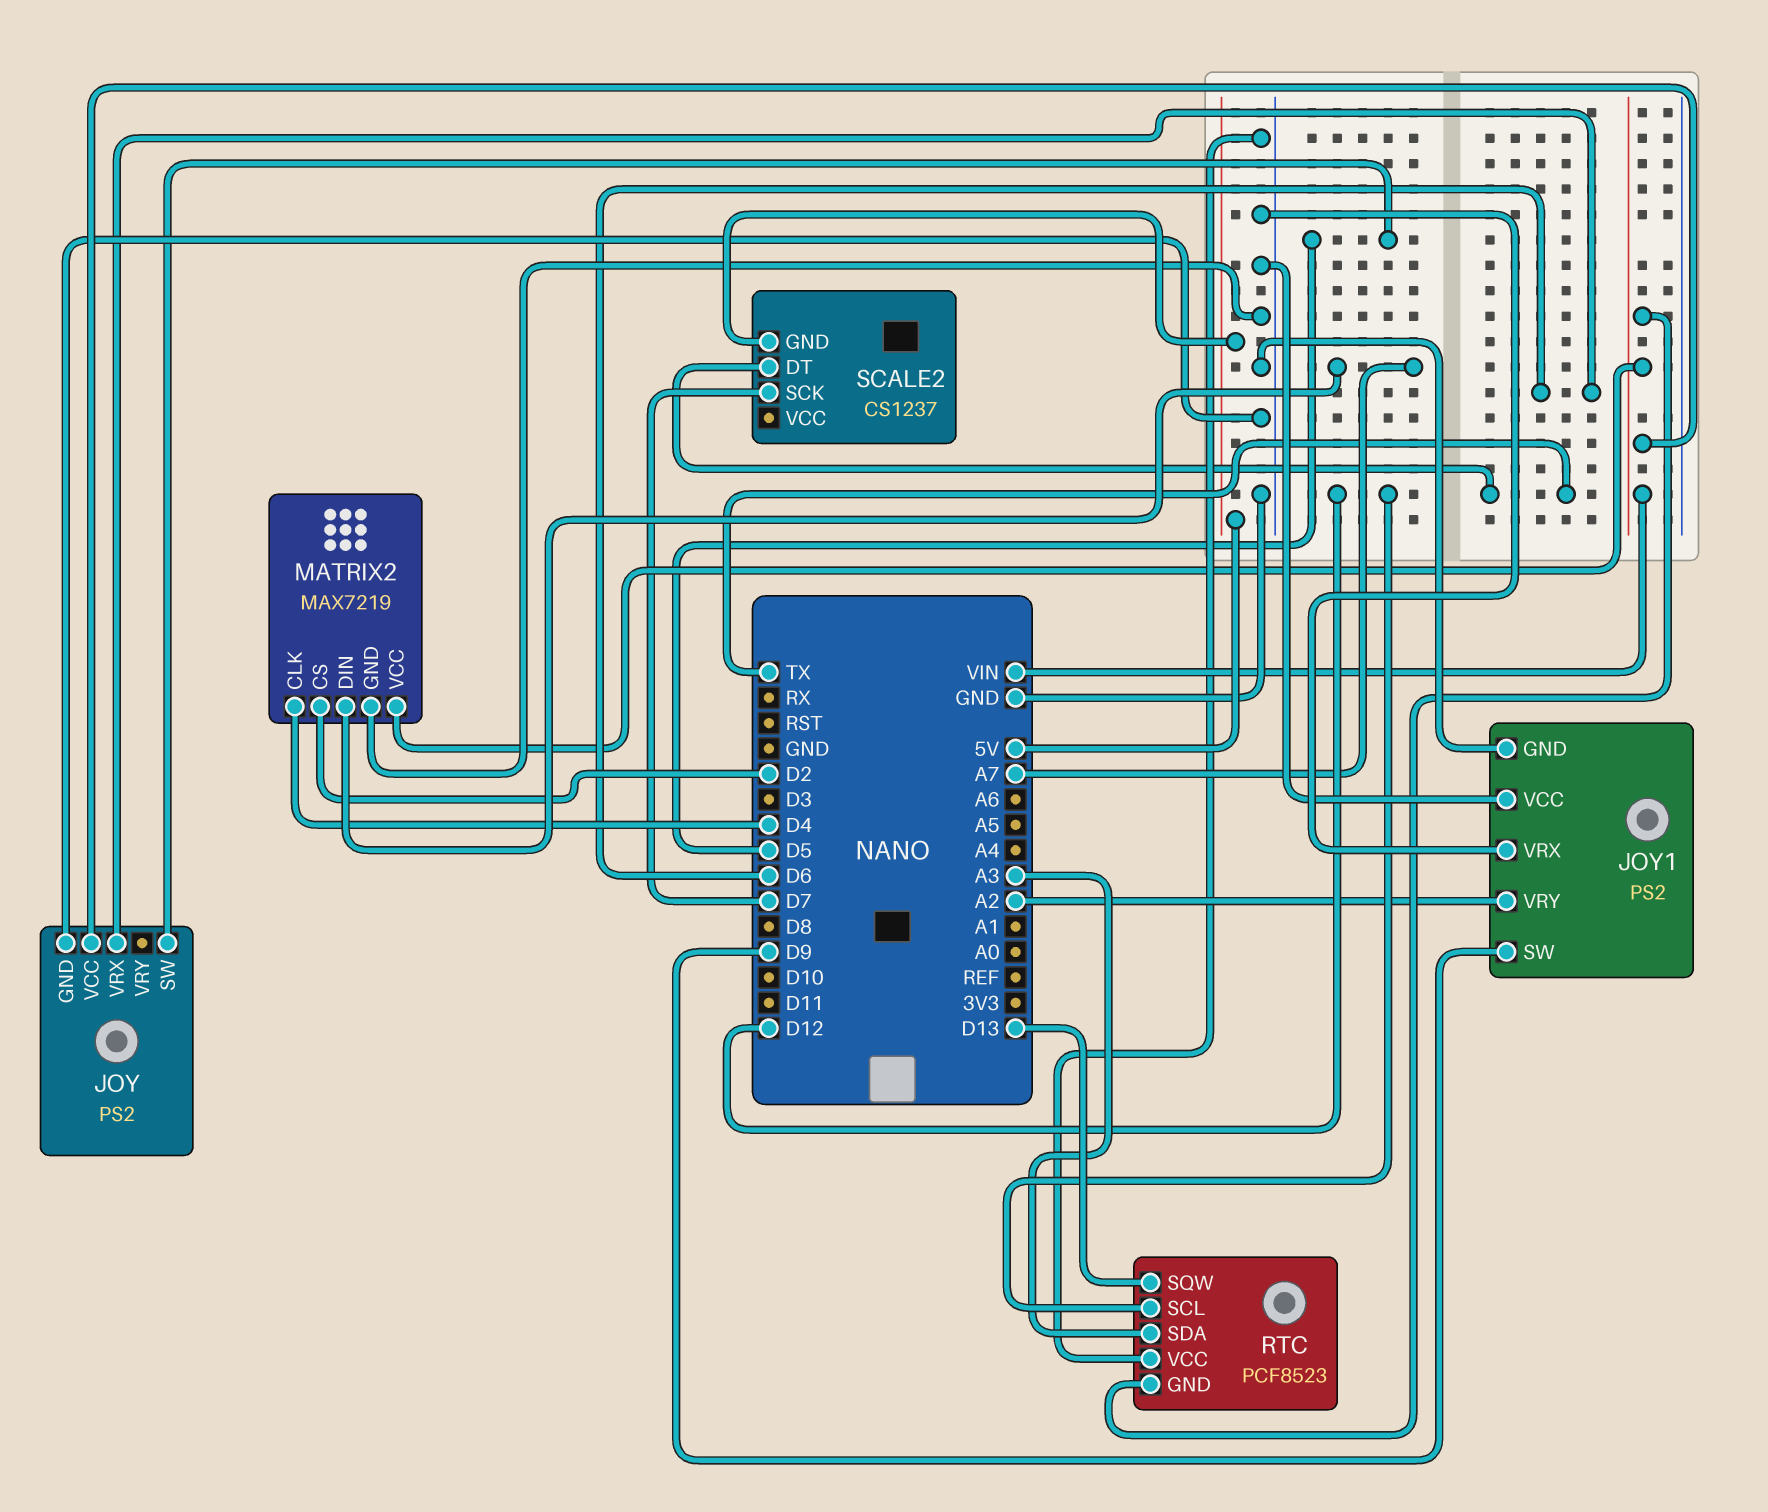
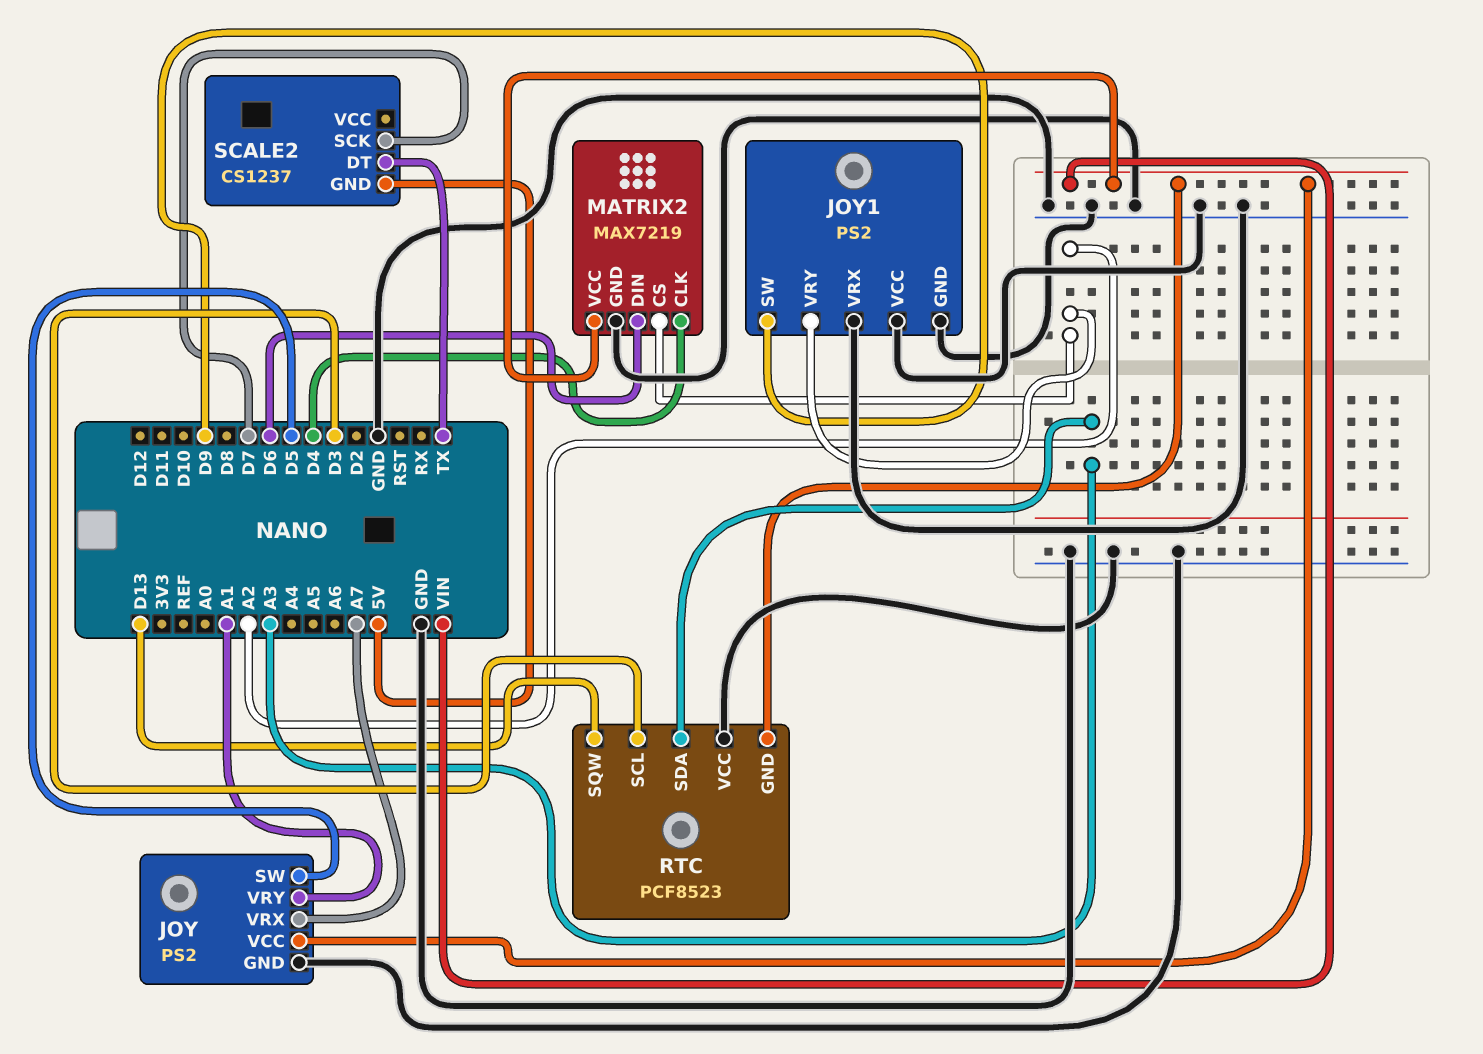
JOY pin VRX: D6 -> A7
JOY pin VRY: none -> A1
MATRIX2 pin CS: D2 -> A2
MATRIX2 pin DIN: A7 -> D6
RTC pin SCL: D12 -> D3

